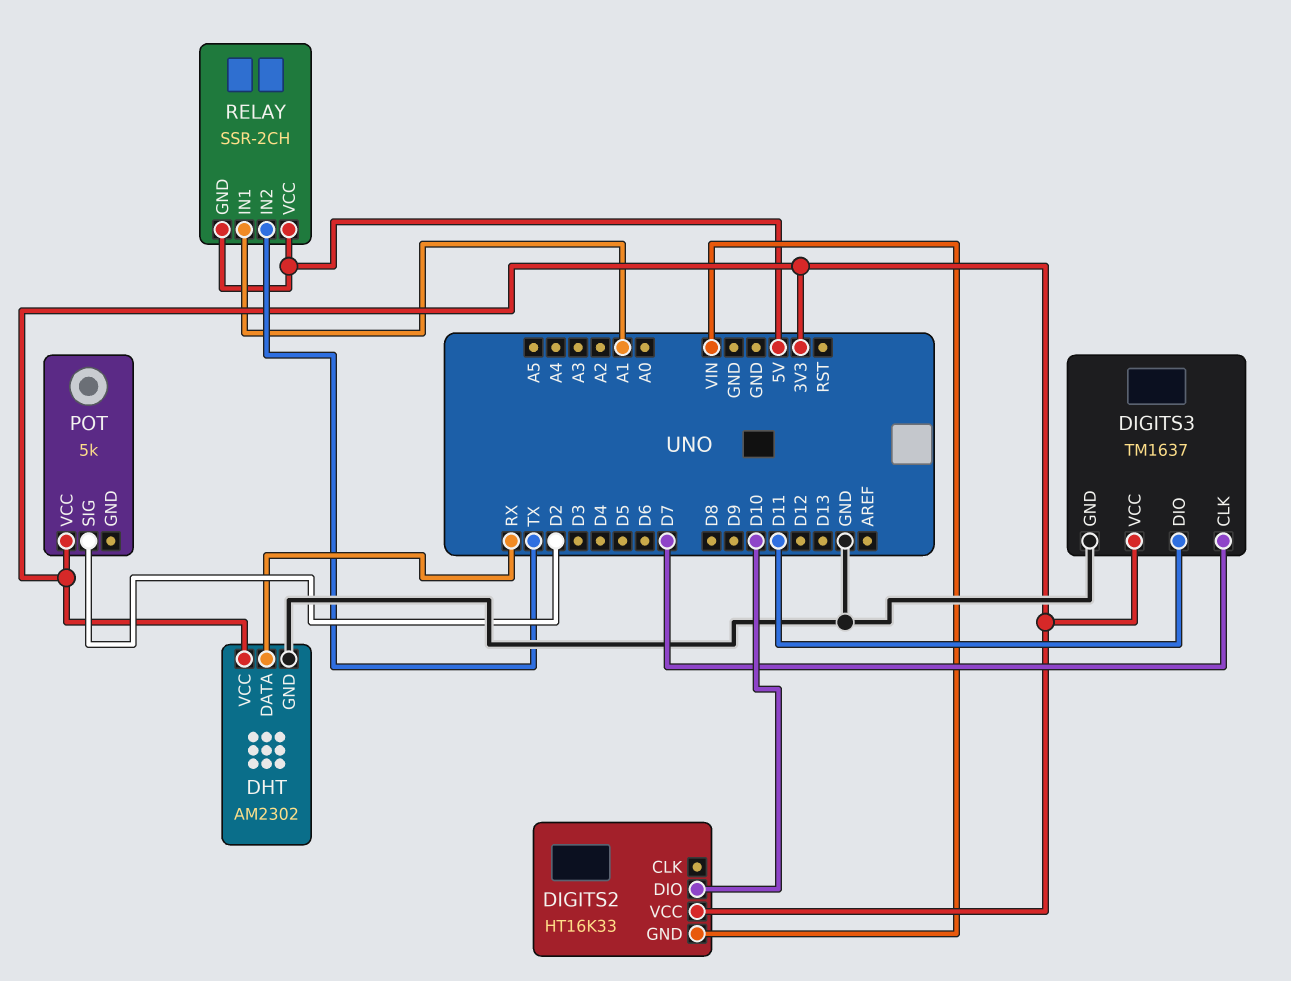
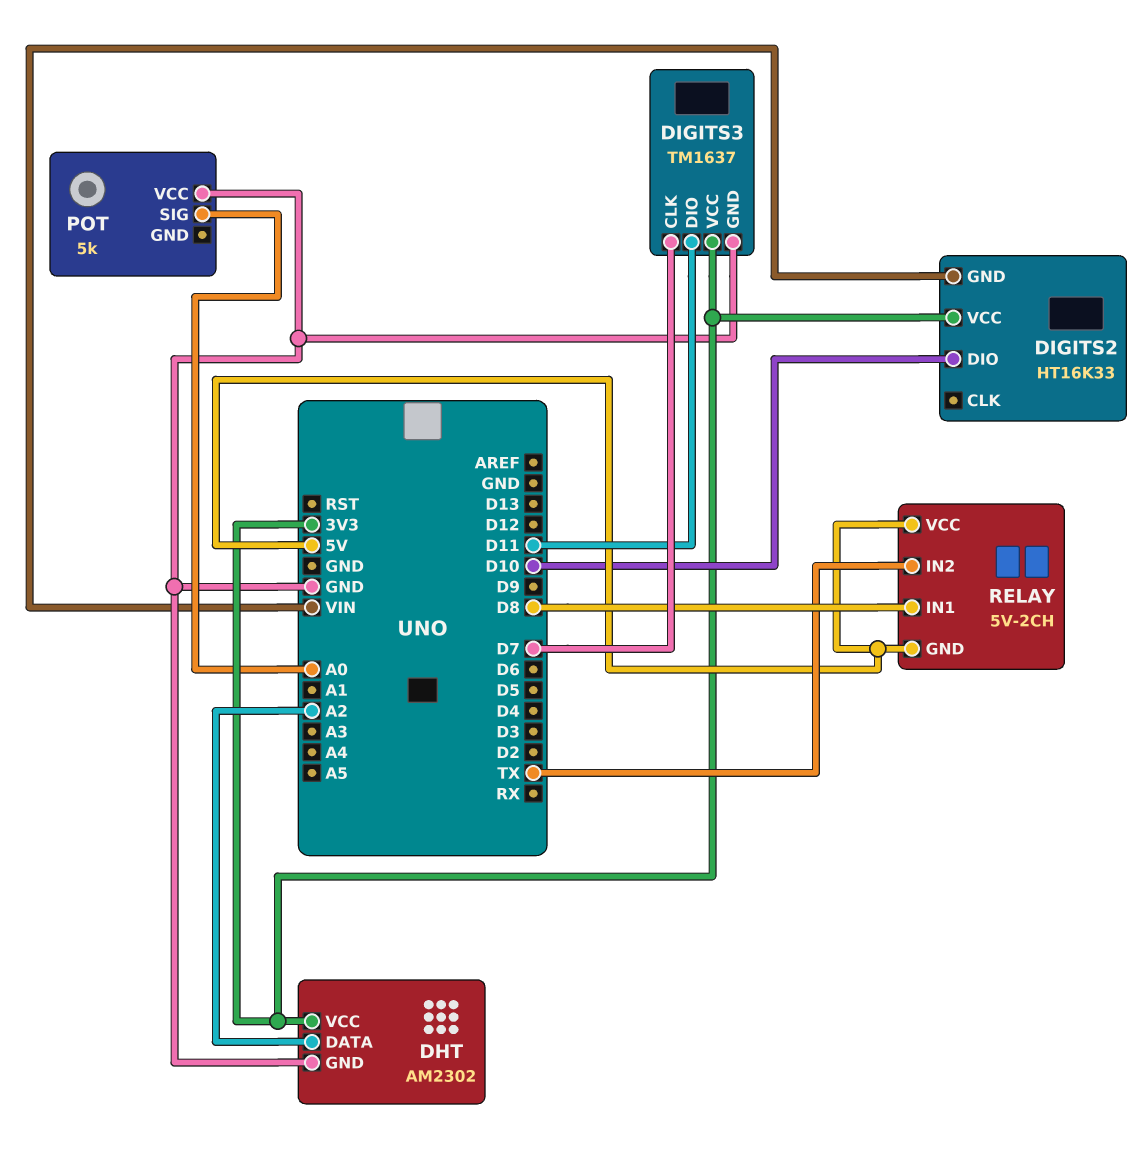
DHT pin DATA: RX -> A2
POT pin SIG: D2 -> A0
POT pin VCC: 3V3 -> GND
RELAY: SSR-2CH -> 5V-2CH
RELAY pin IN1: A1 -> D8

